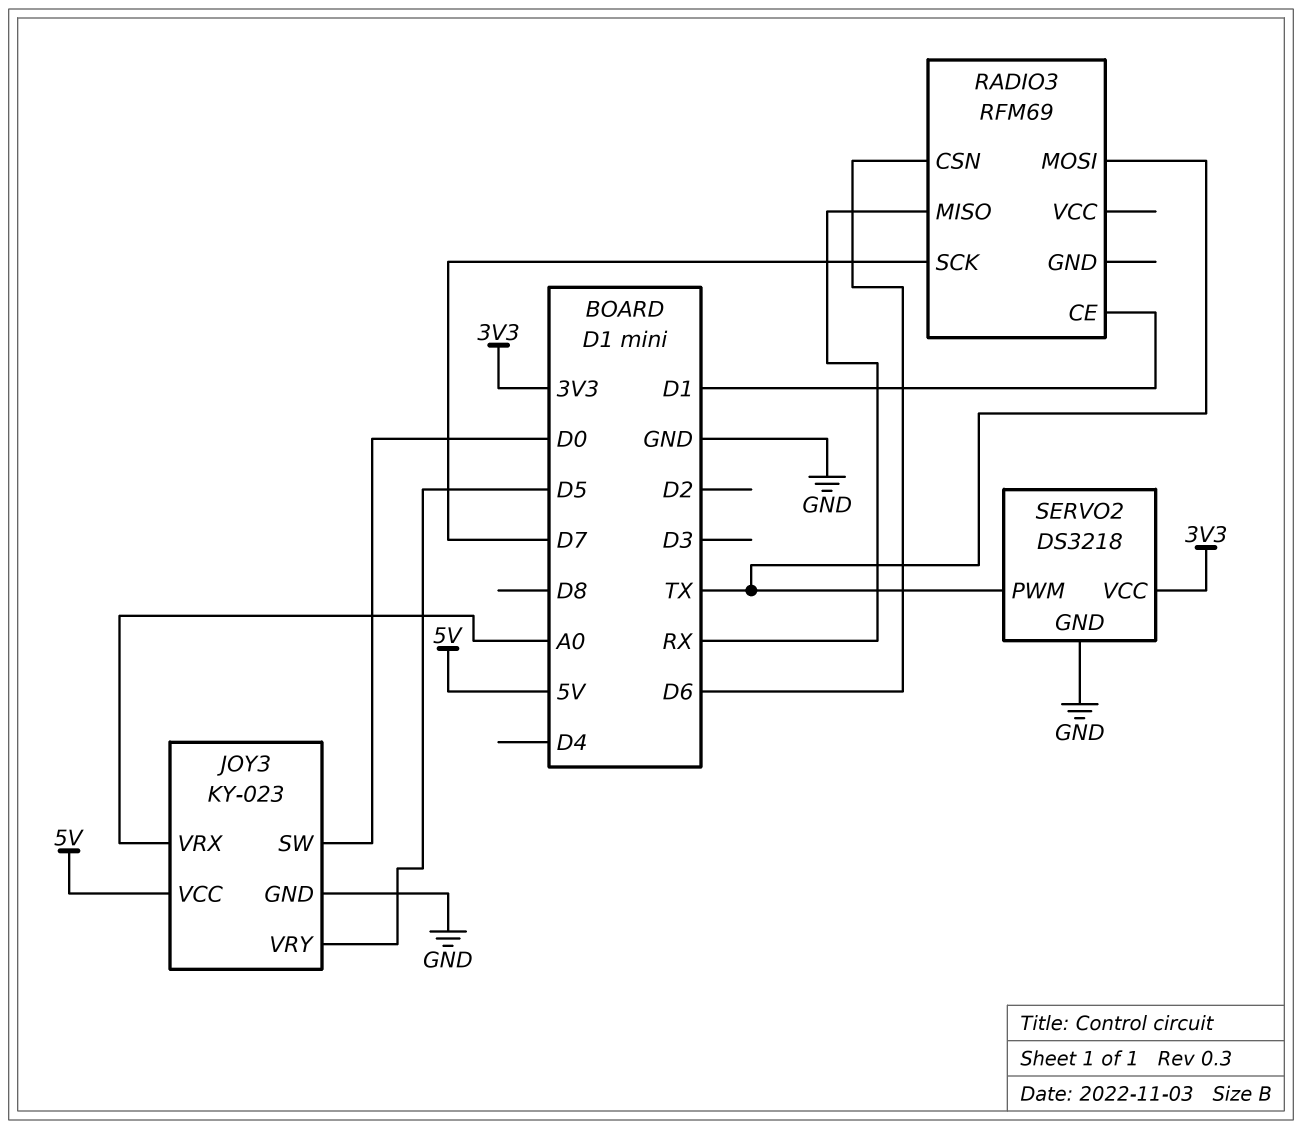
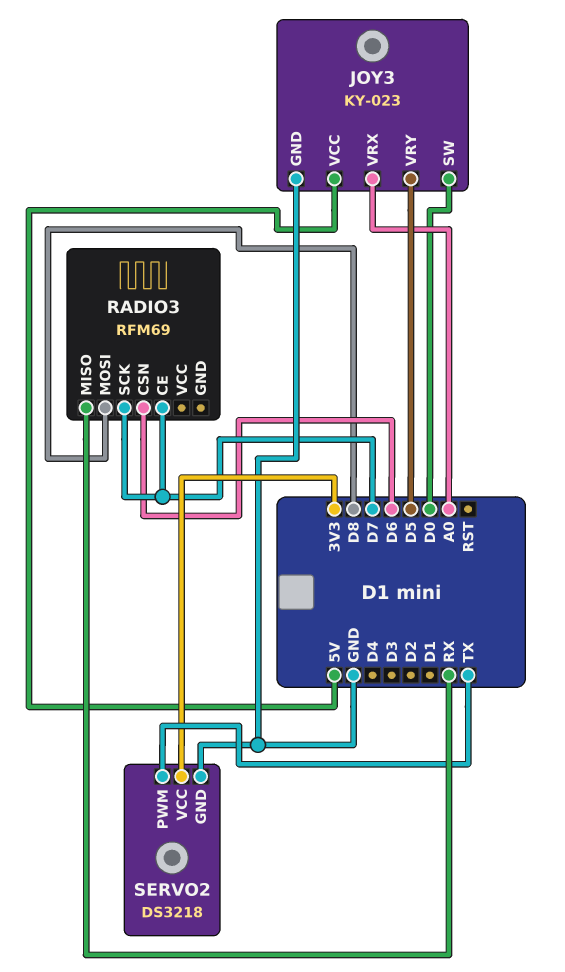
RADIO3 pin CE: D1 -> D7
RADIO3 pin MOSI: TX -> D8

